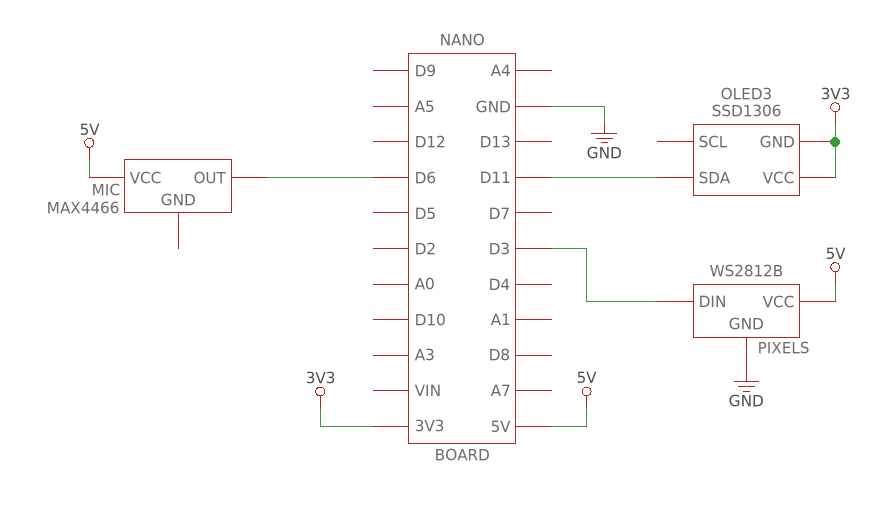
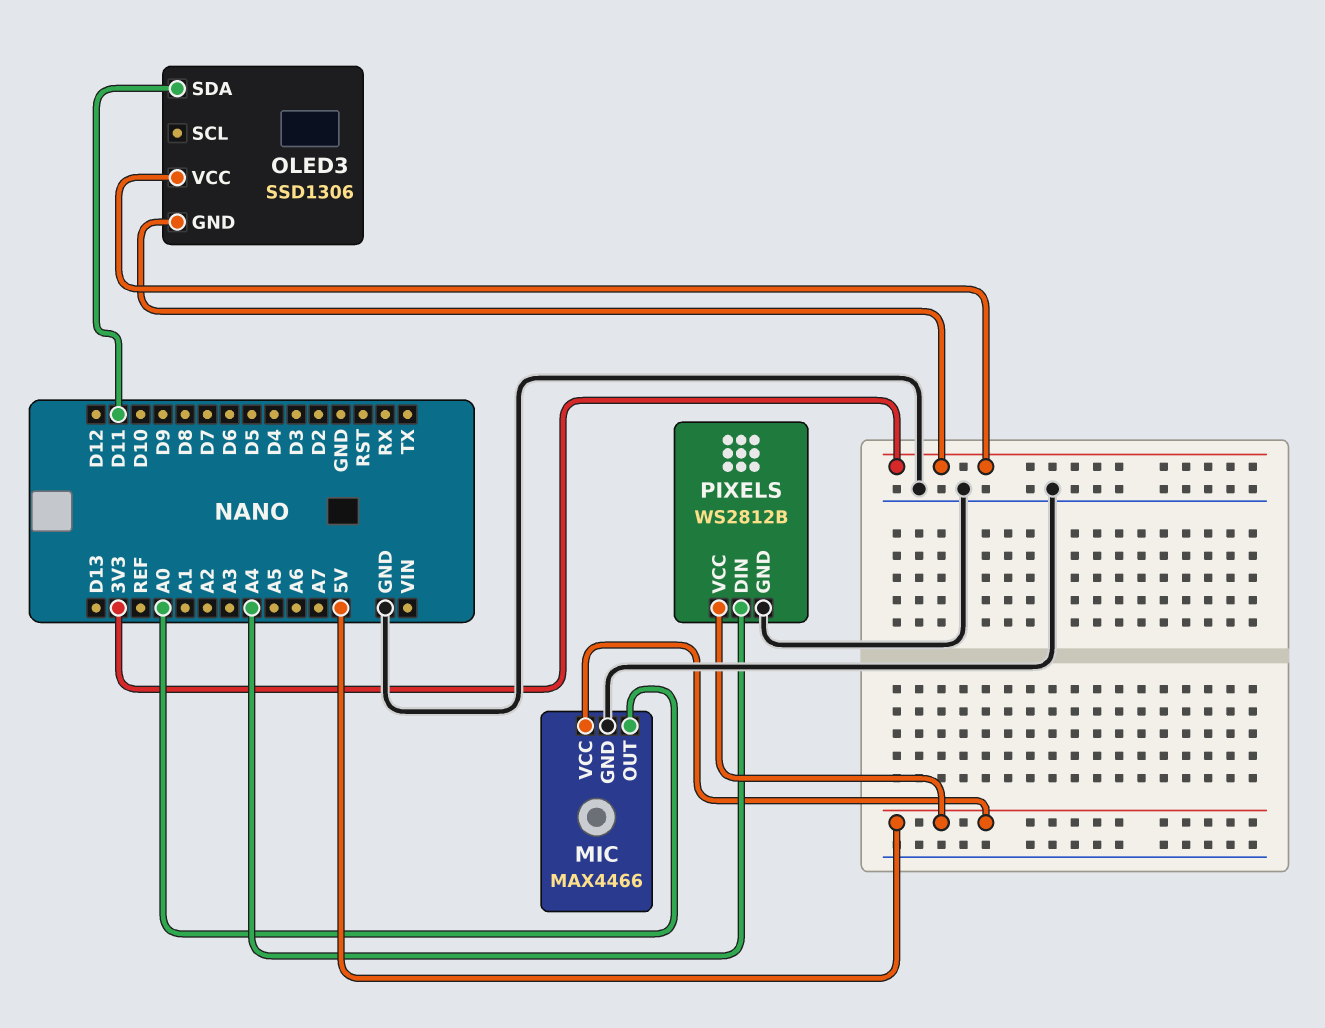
MIC pin GND: none -> GND
MIC pin OUT: D6 -> A0
PIXELS pin DIN: D3 -> A4

